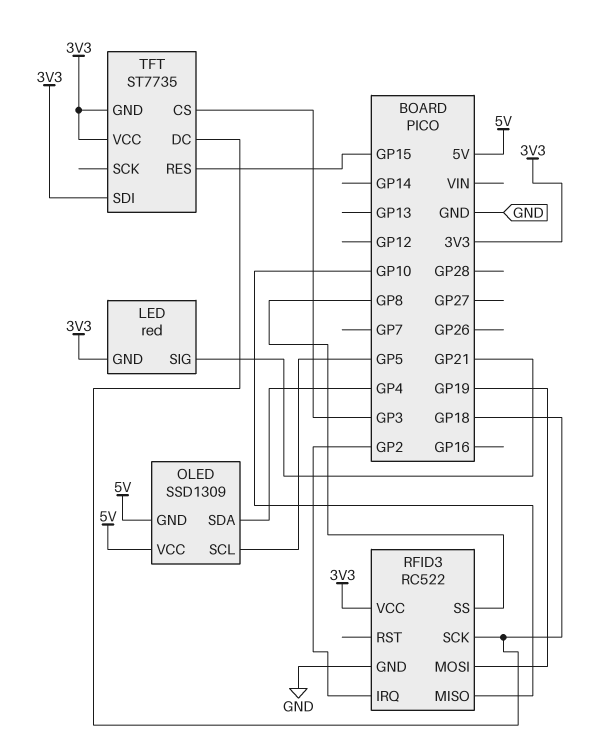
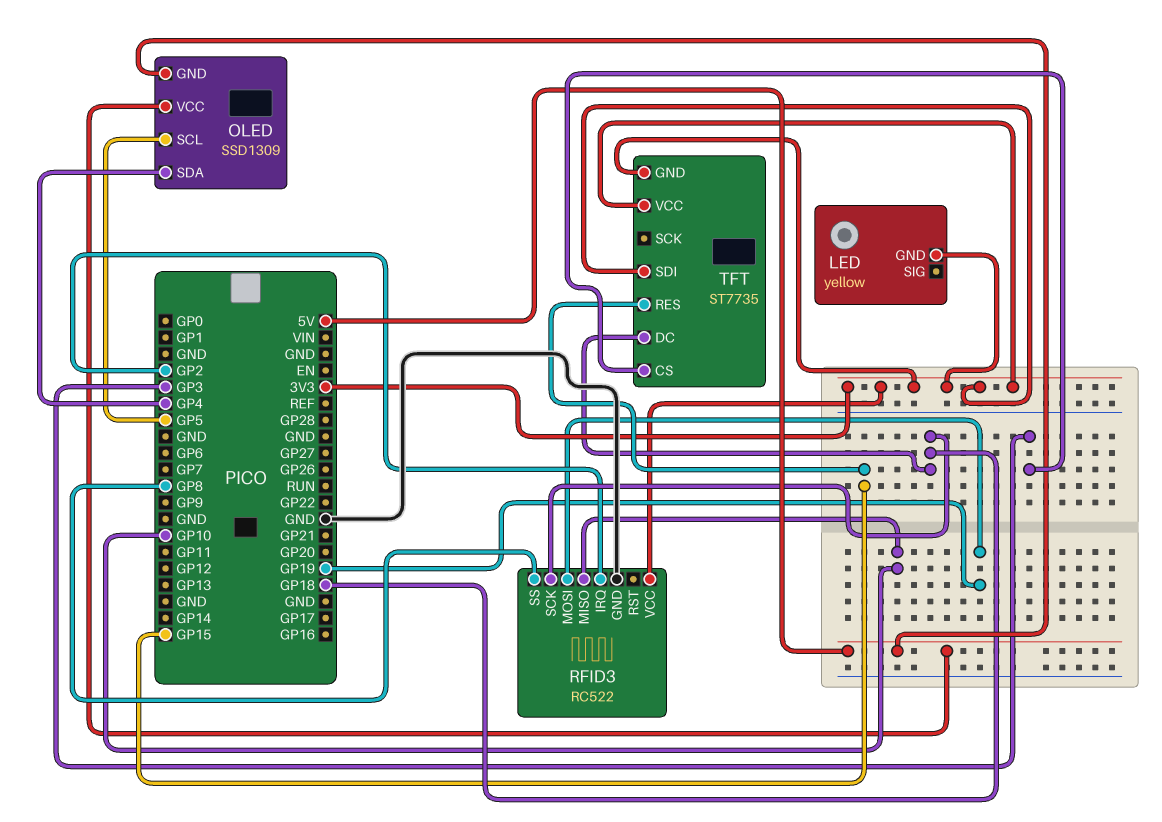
LED: red -> yellow
LED pin SIG: GP21 -> none

